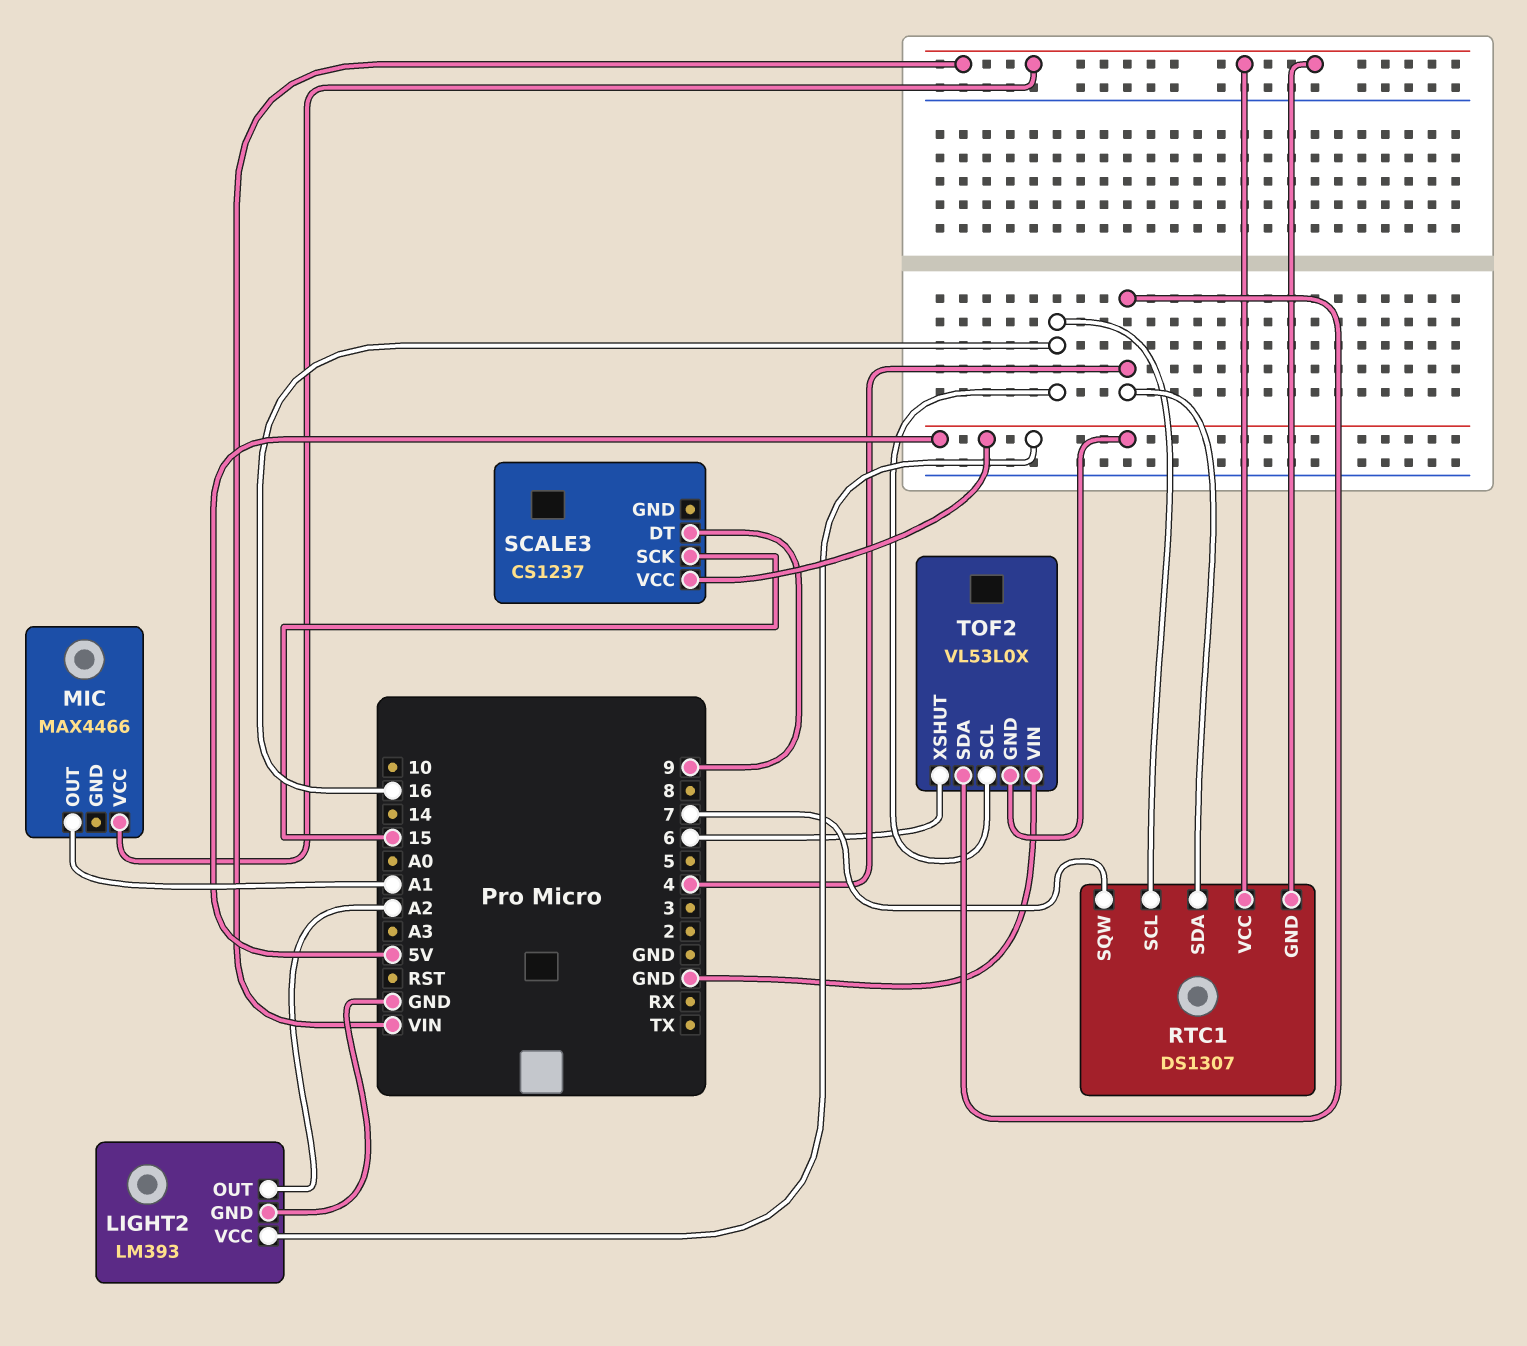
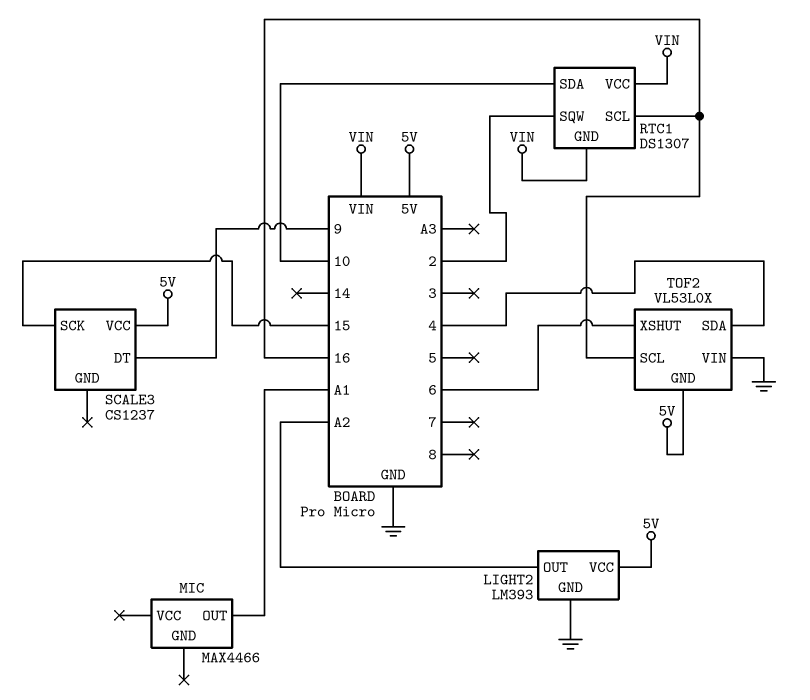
MIC pin VCC: VIN -> none
RTC1 pin SDA: 4 -> 10
RTC1 pin SQW: 7 -> 2

